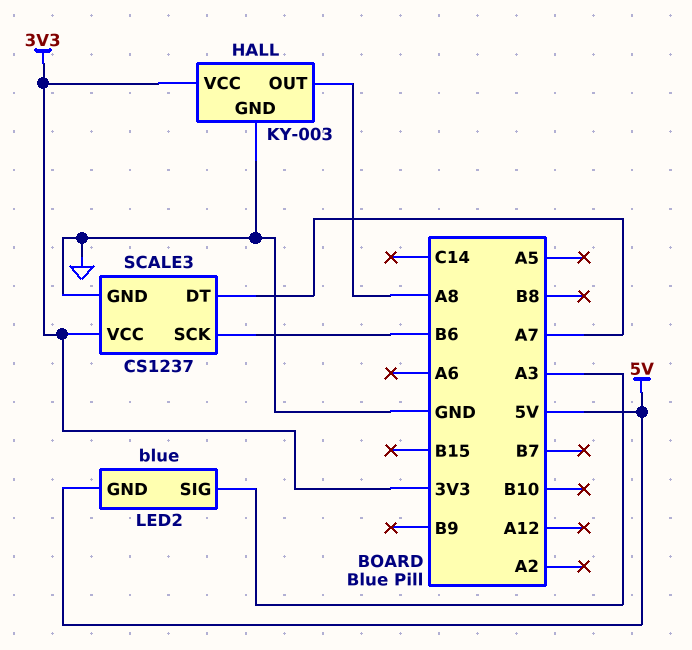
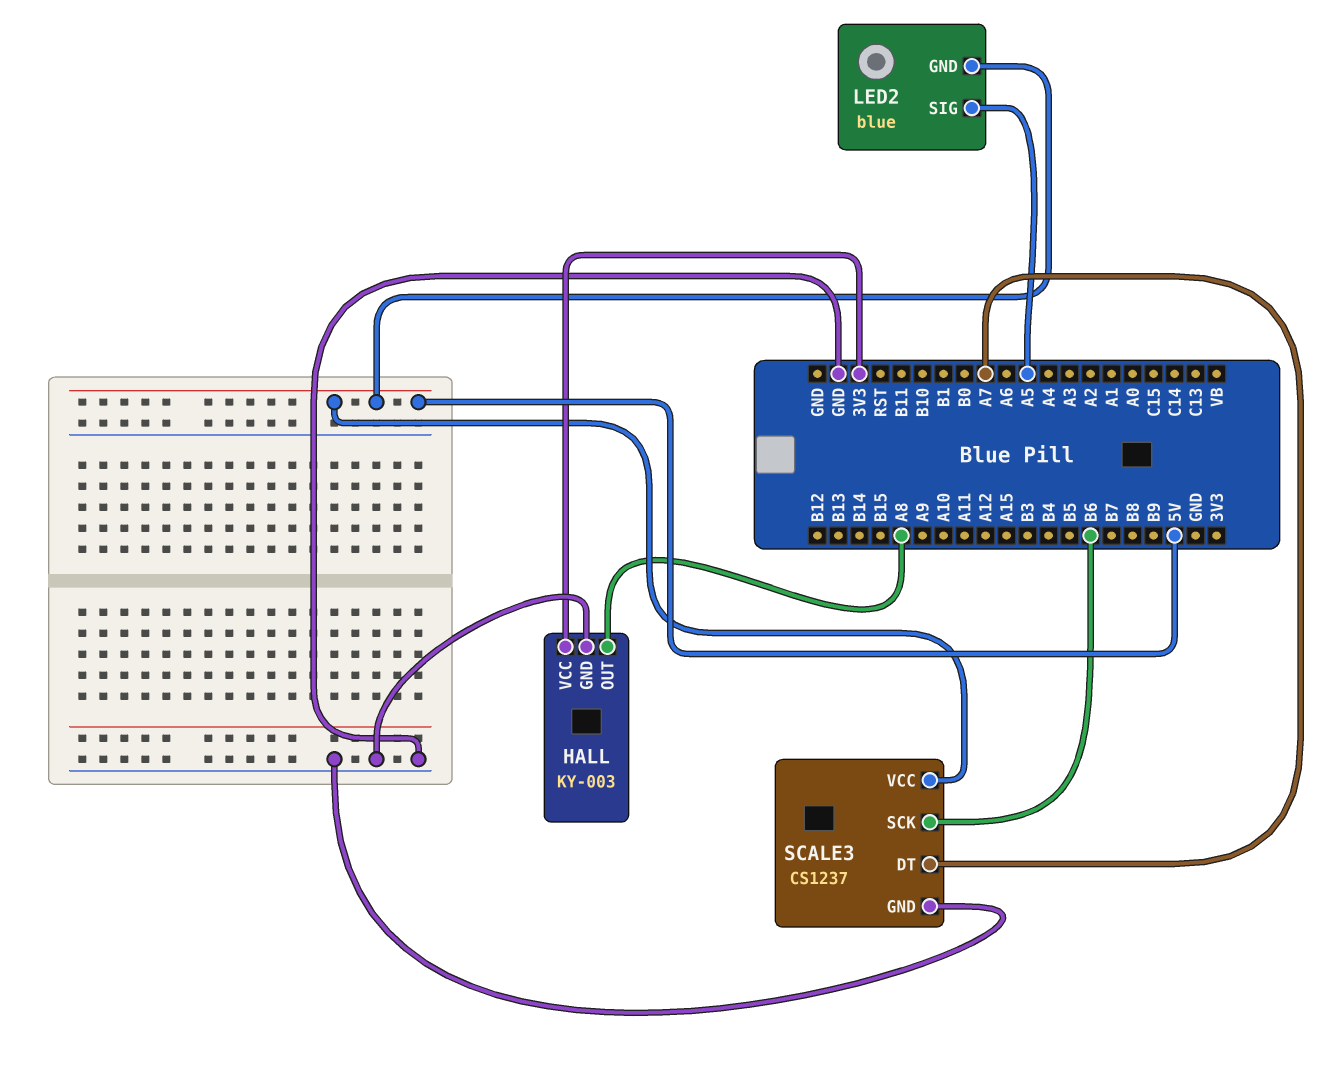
LED2 pin SIG: A3 -> A5
SCALE3 pin VCC: 3V3 -> 5V

